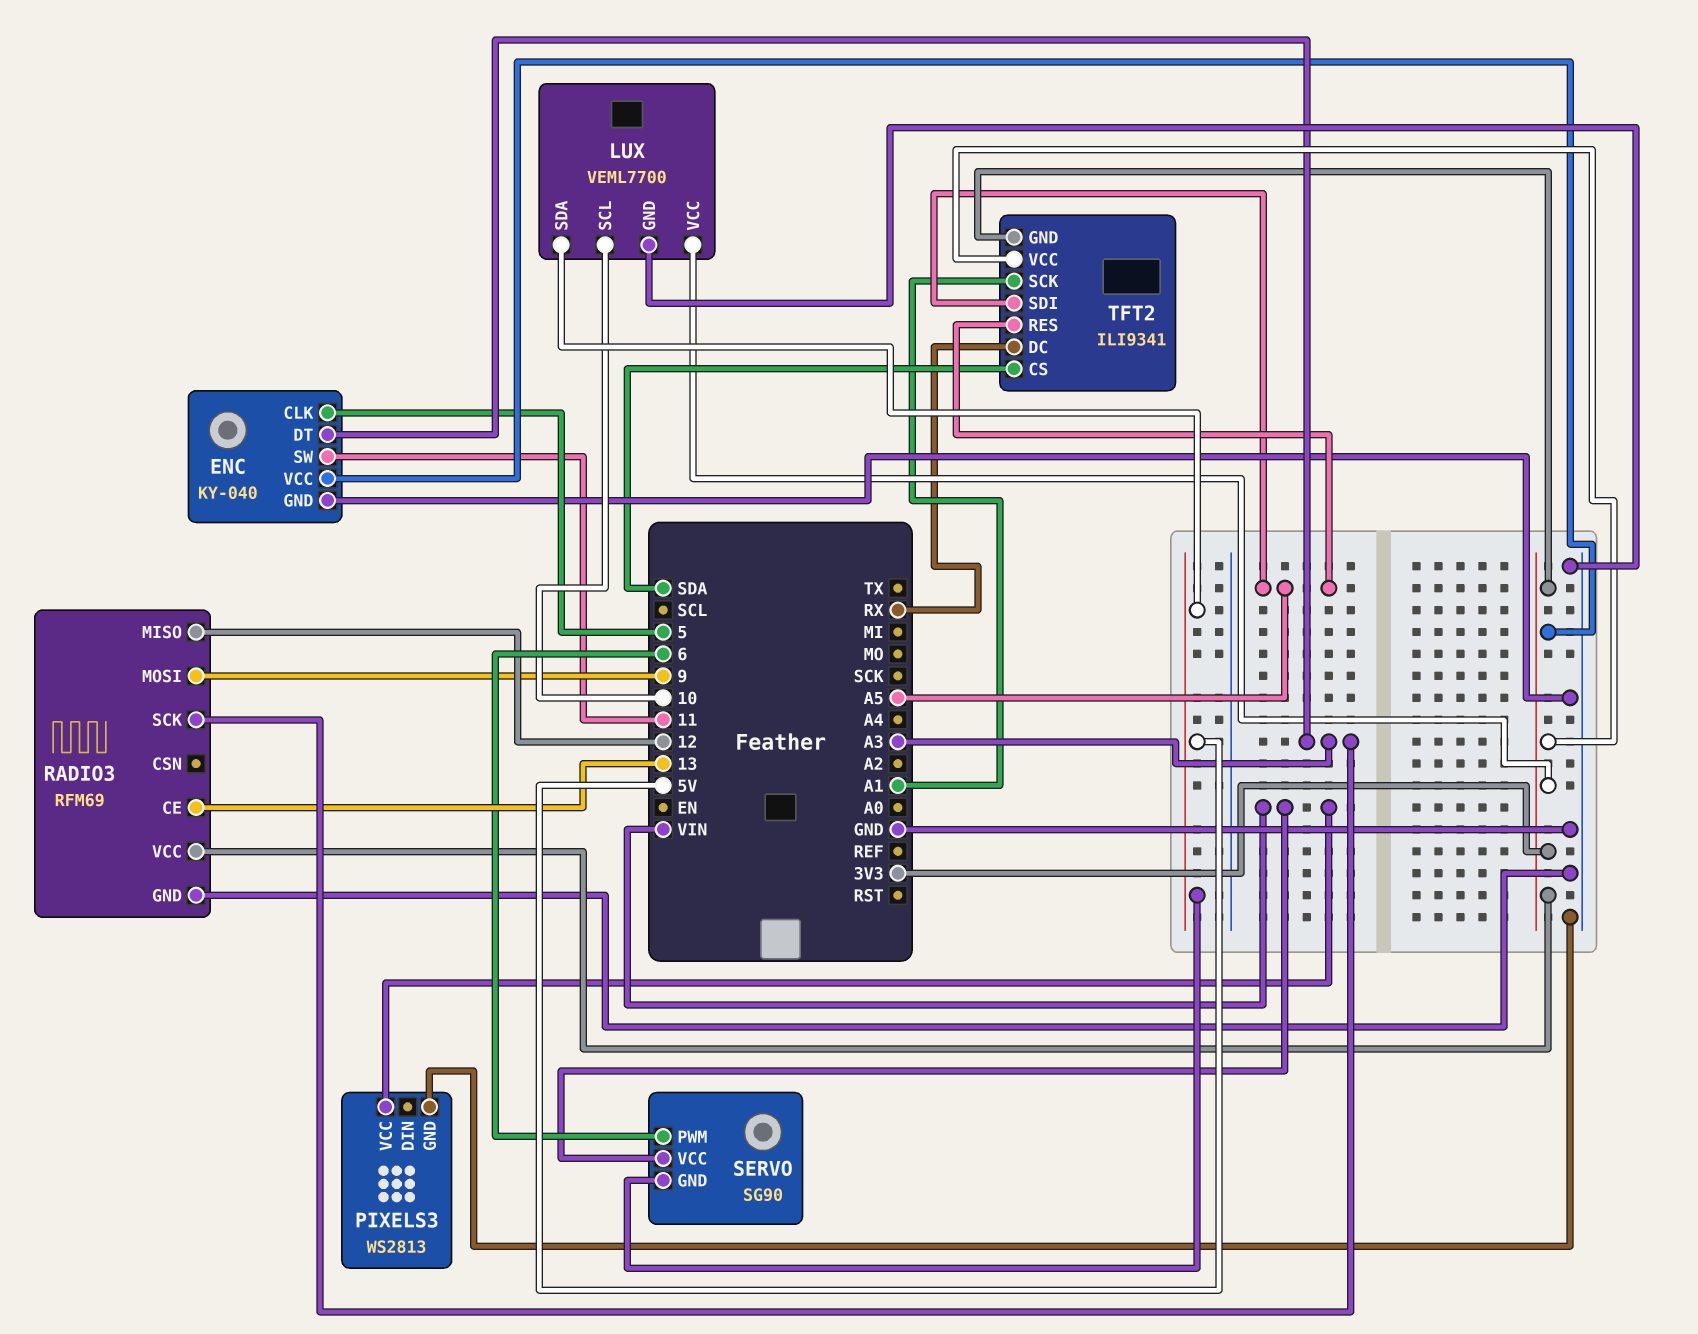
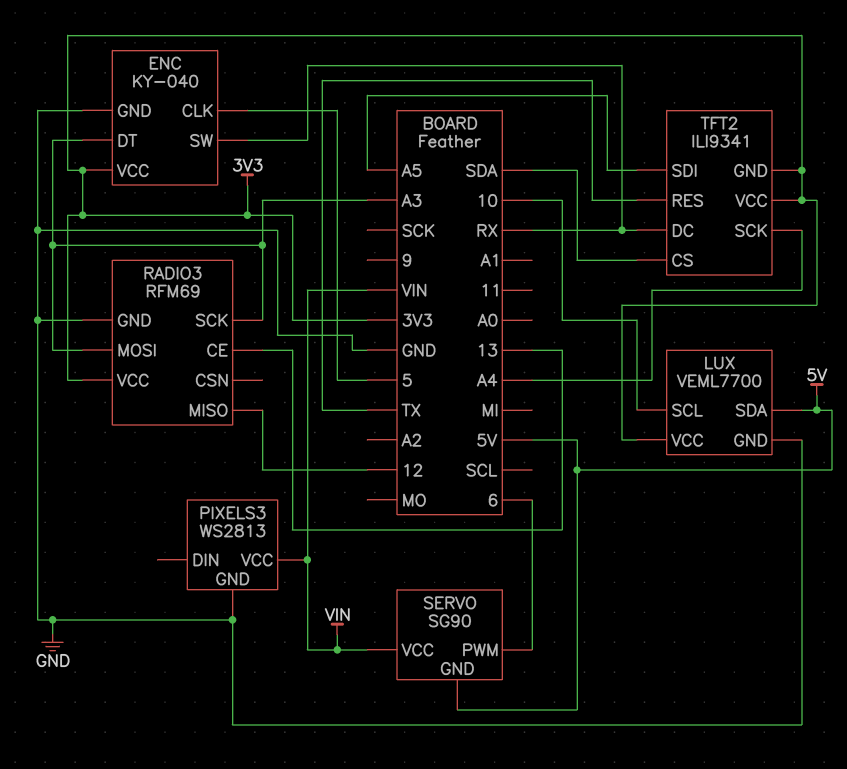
ENC pin SW: 11 -> RX
RADIO3 pin MOSI: 9 -> A3
TFT2 pin RES: A5 -> TX
TFT2 pin SCK: A1 -> A4

